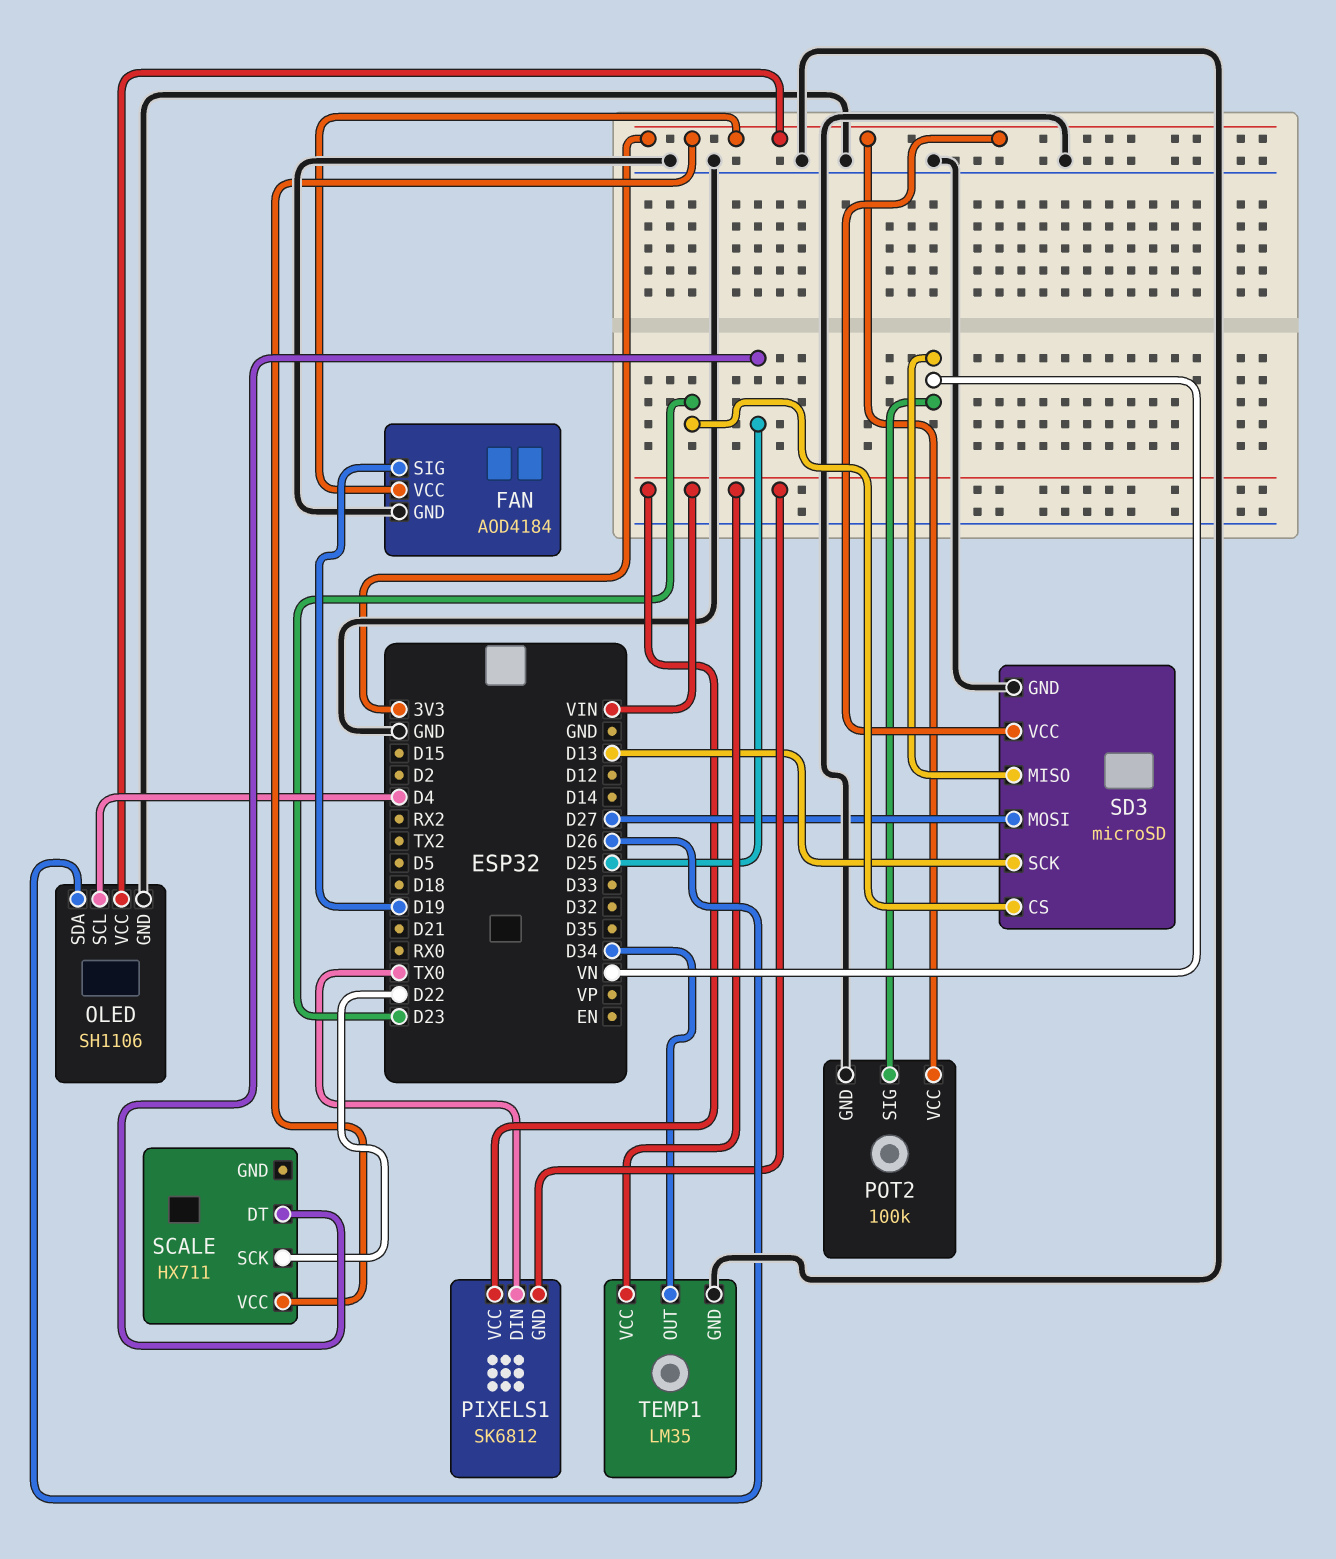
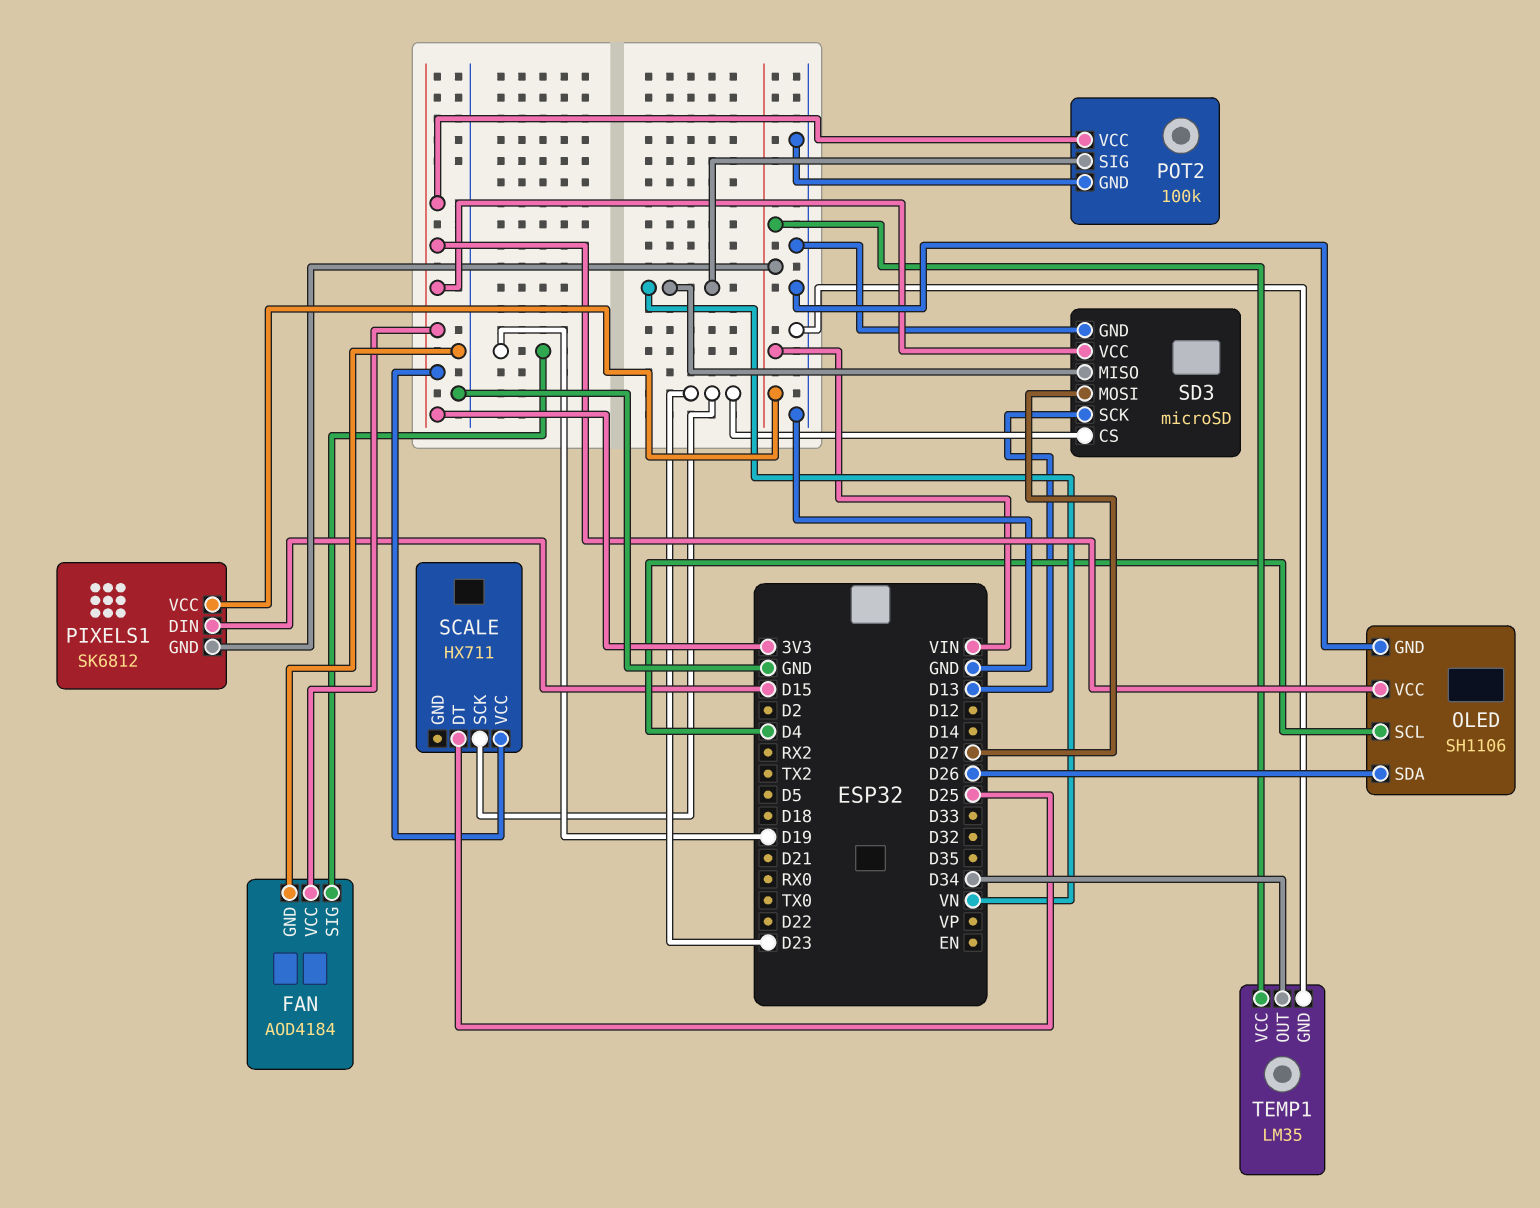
PIXELS1 pin DIN: TX0 -> D15
SCALE pin SCK: D22 -> D23

